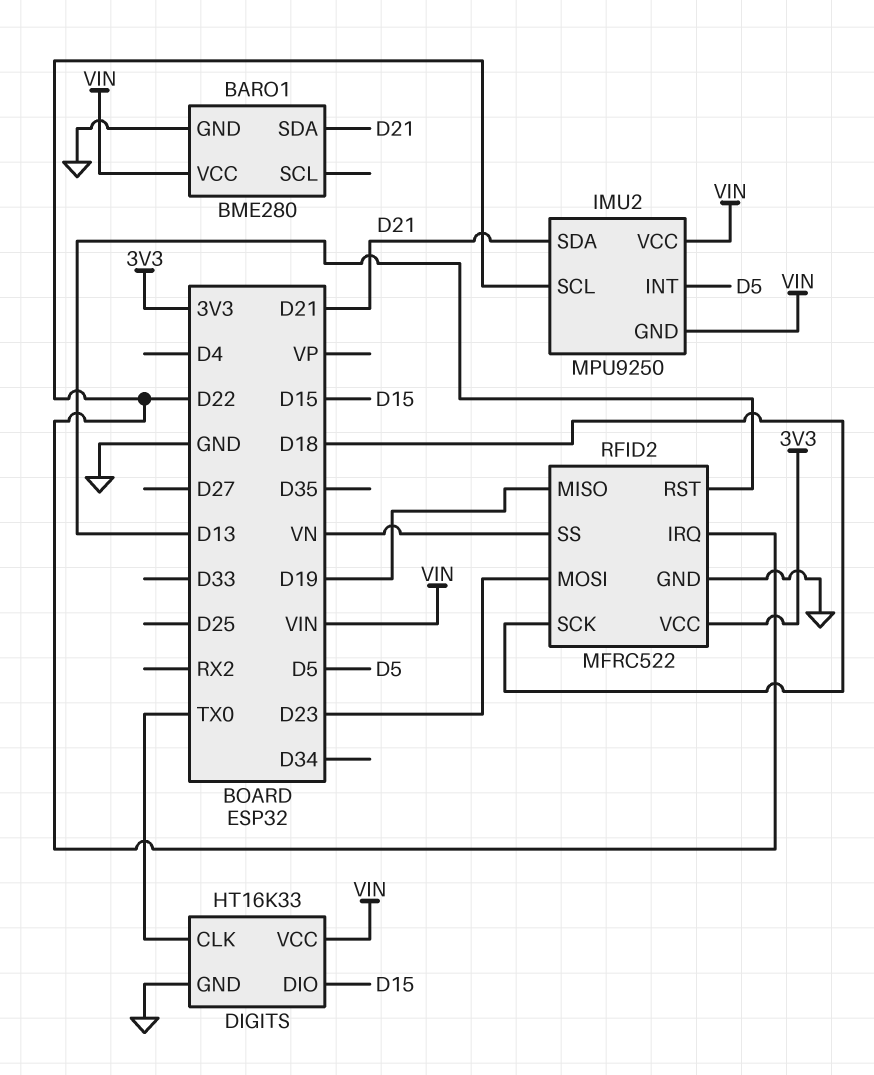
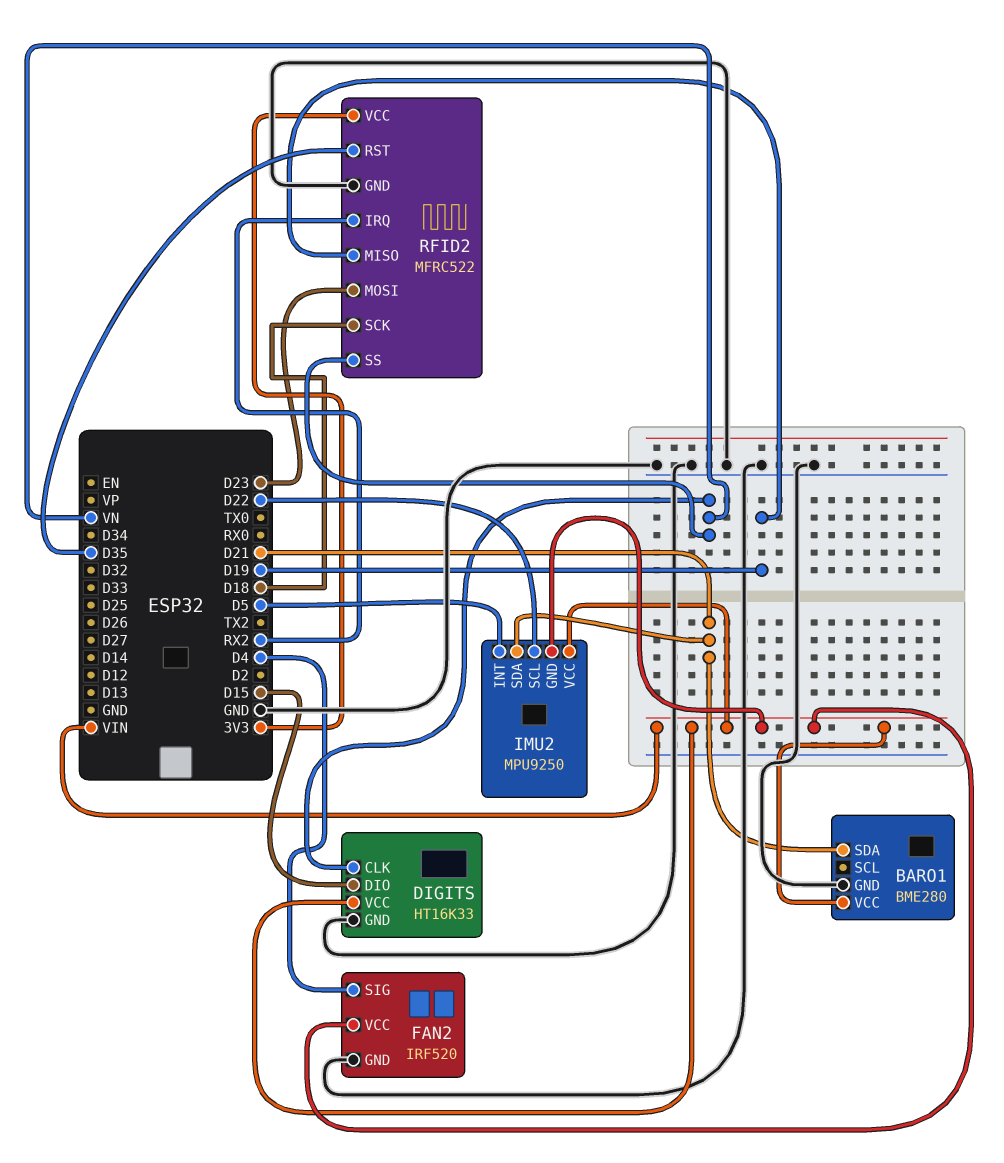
DIGITS pin CLK: TX0 -> VN
FAN2: none -> IRF520
FAN2 pin GND: none -> GND
FAN2 pin SIG: none -> D4
FAN2 pin VCC: none -> VIN
RFID2 pin IRQ: D22 -> RX2
RFID2 pin RST: D13 -> D35

